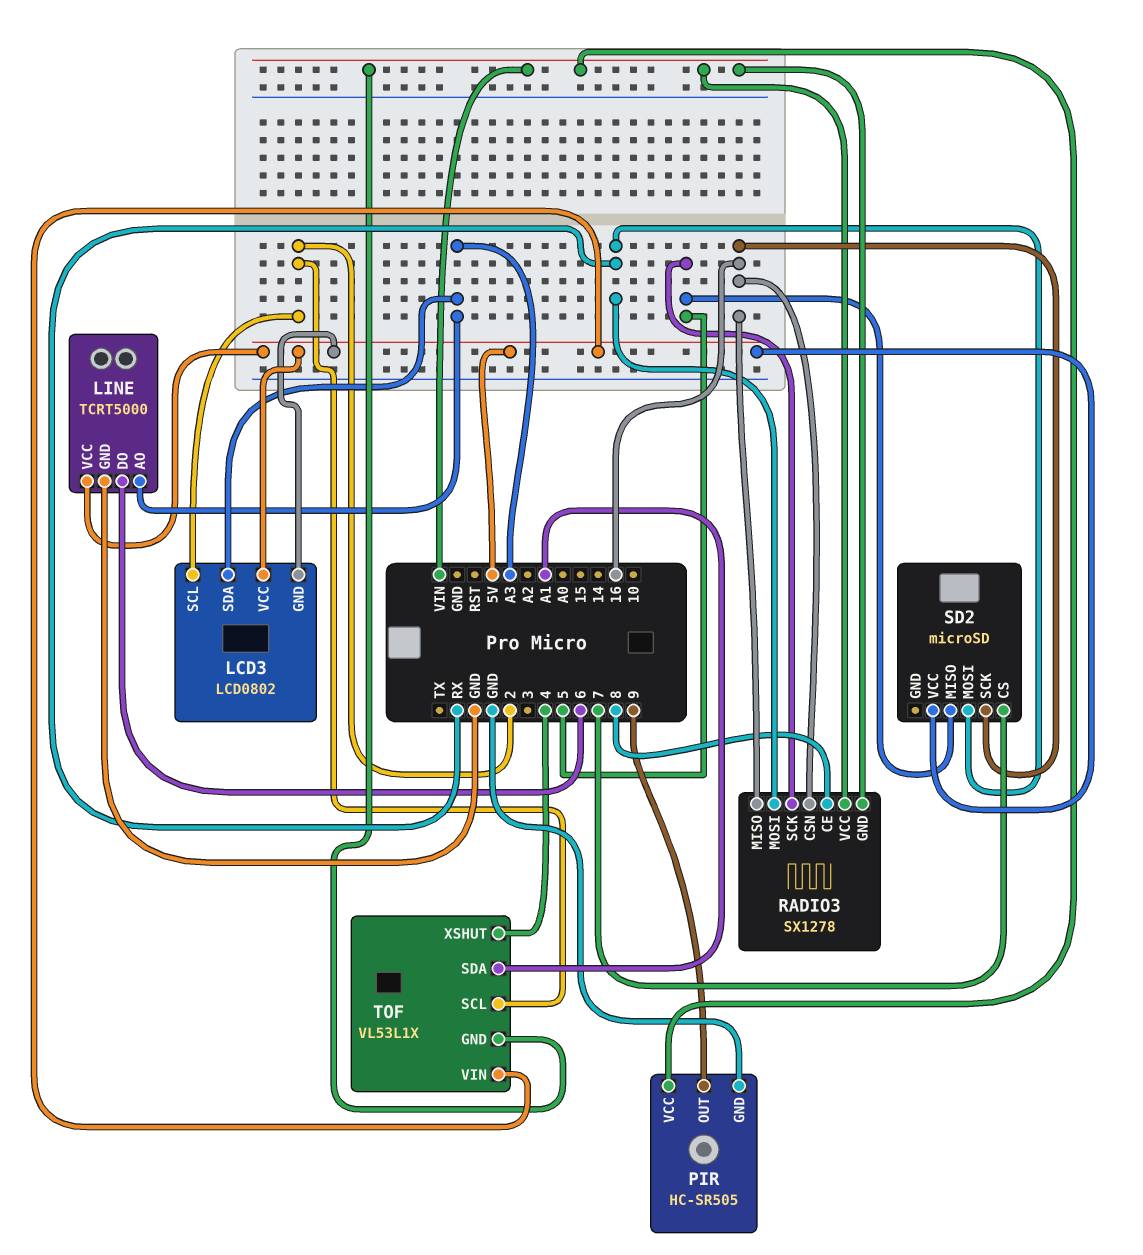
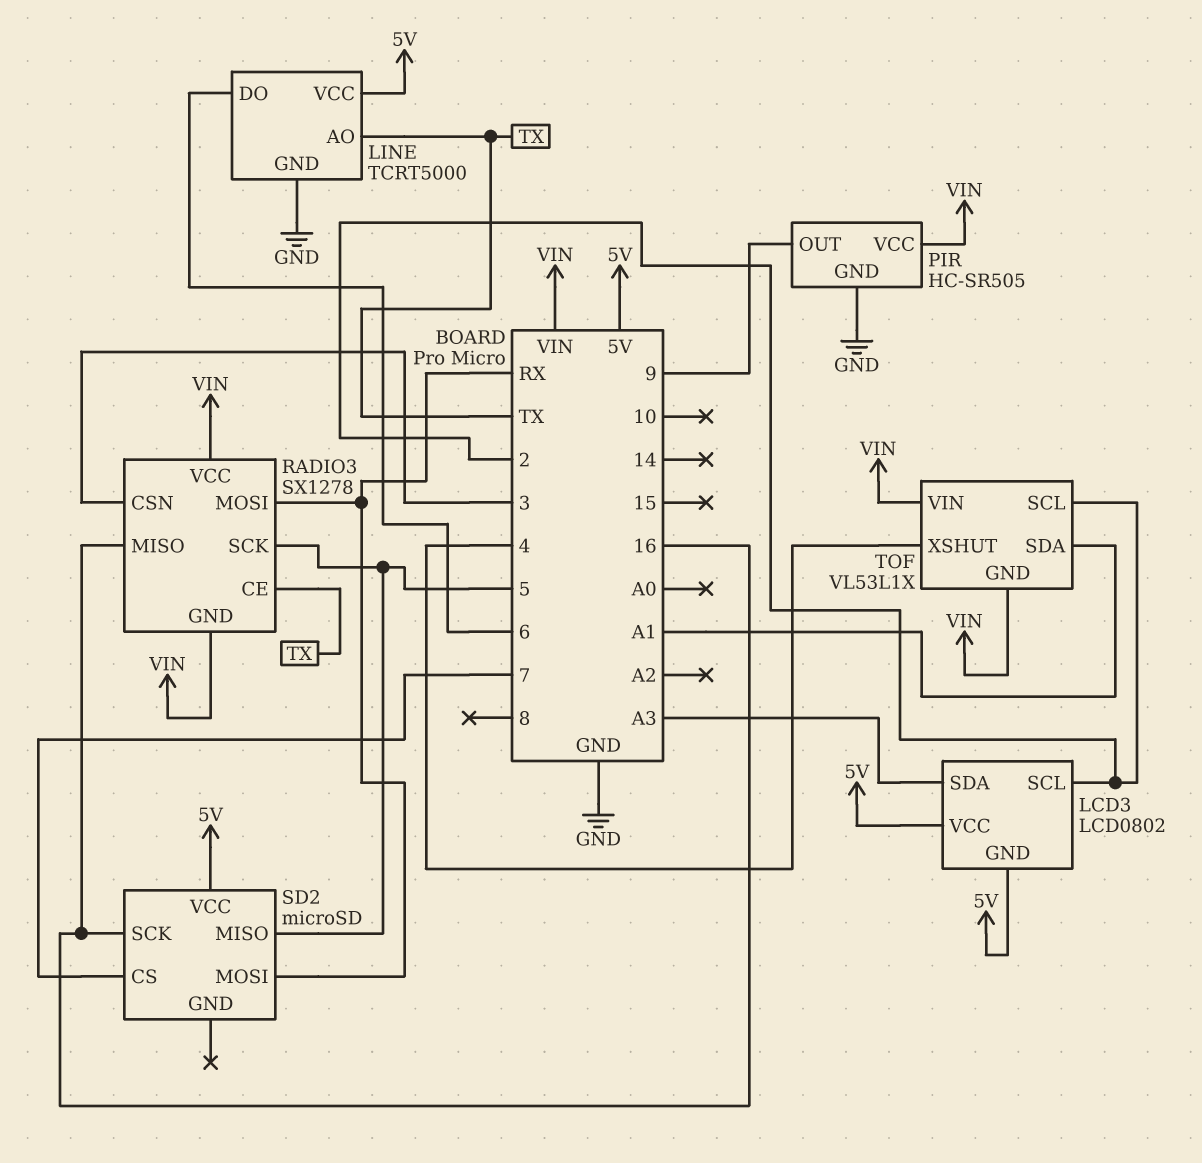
LINE pin AO: A3 -> TX
RADIO3 pin CE: 8 -> TX
RADIO3 pin CSN: 16 -> 3
TOF pin VIN: 5V -> VIN

